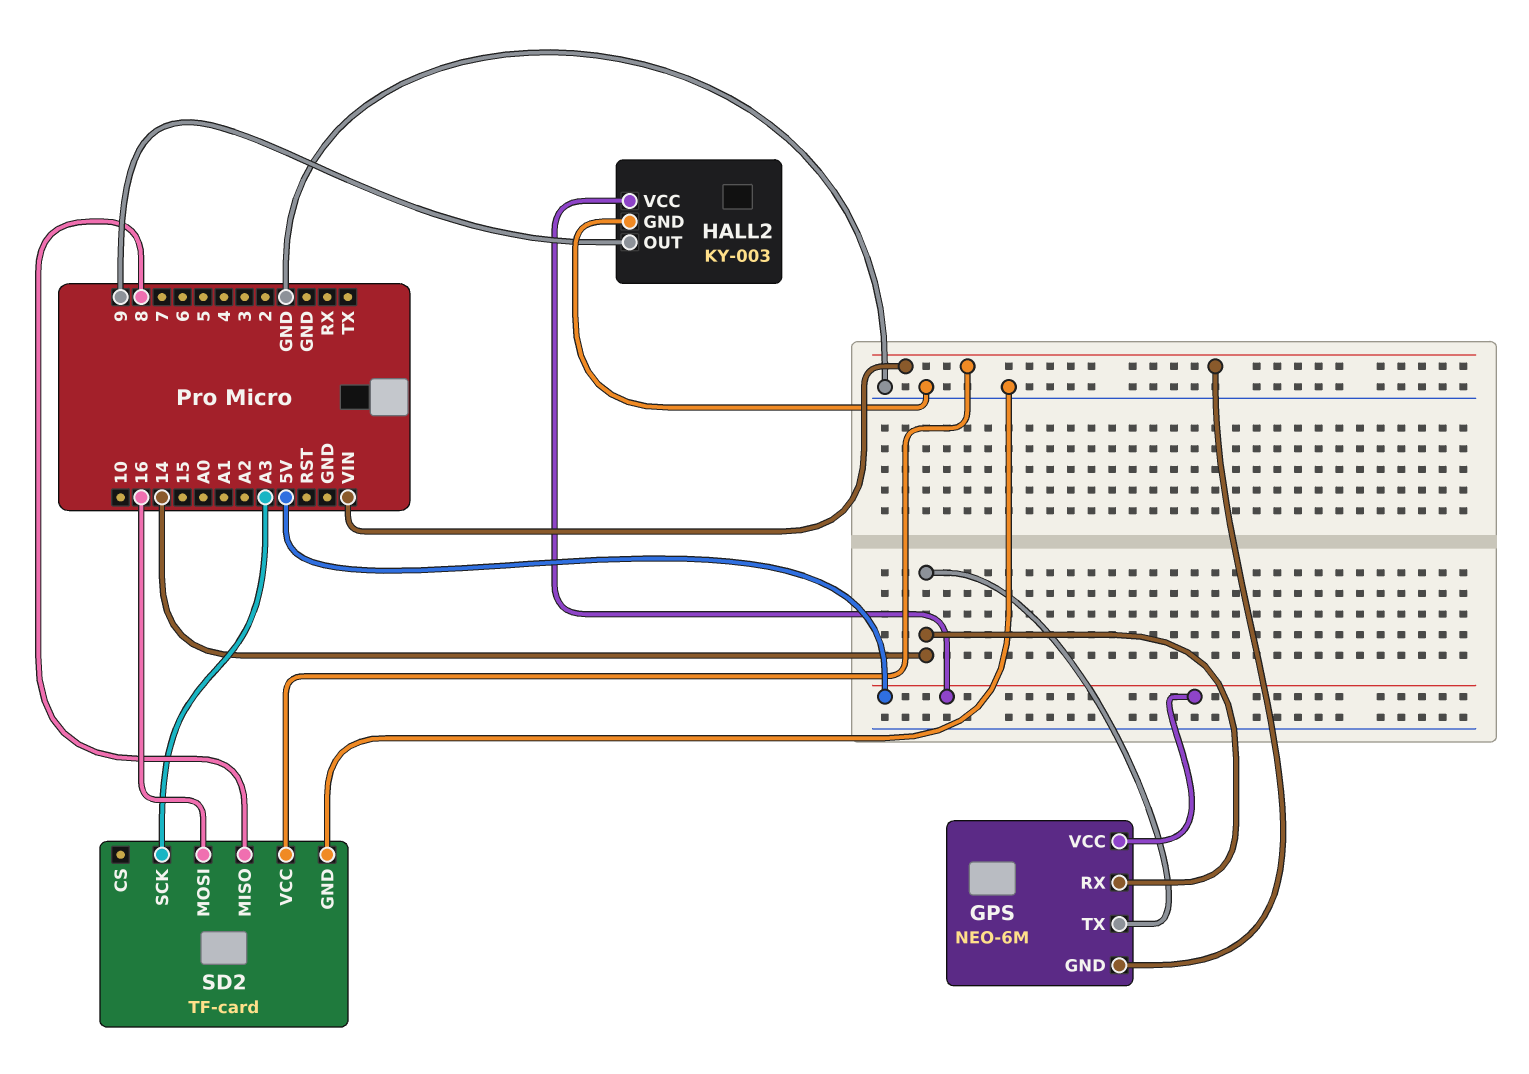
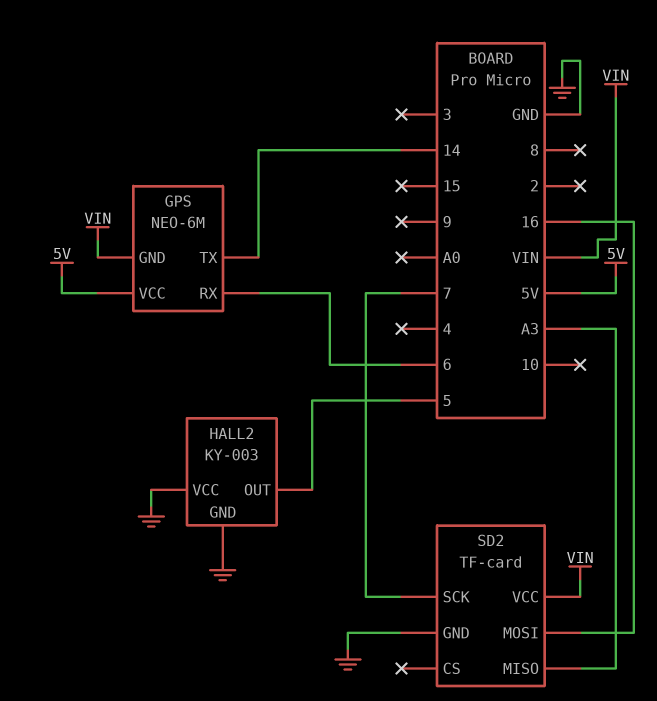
GPS pin RX: 14 -> 6
HALL2 pin OUT: 9 -> 5
HALL2 pin VCC: 5V -> GND
SD2 pin MISO: 8 -> A3
SD2 pin SCK: A3 -> 7

